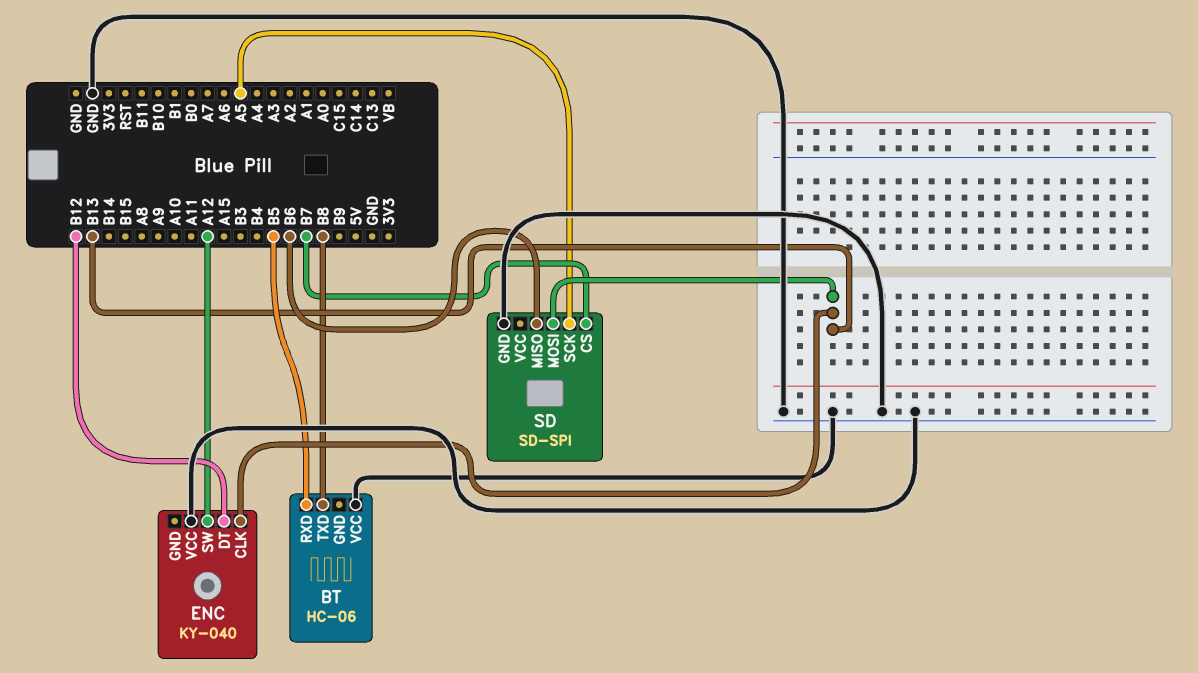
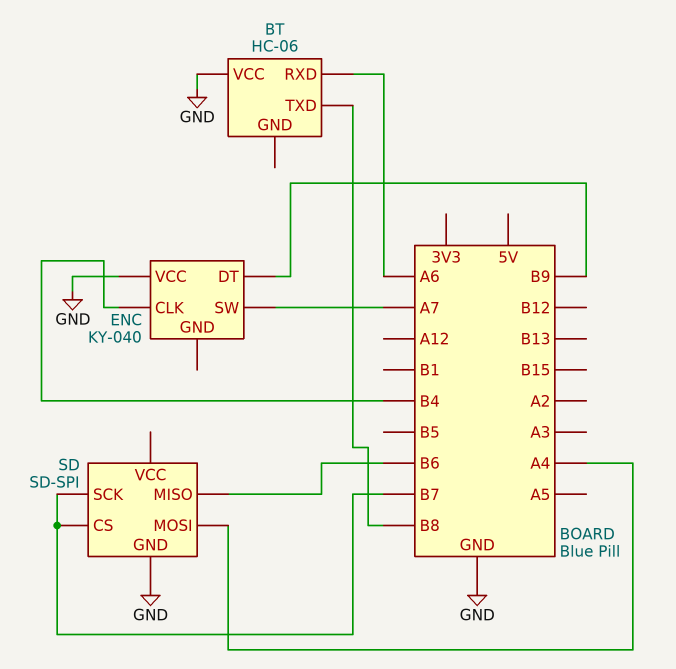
BT pin RXD: B5 -> A6
ENC pin CLK: B13 -> B4
ENC pin DT: B12 -> B9
ENC pin SW: A12 -> A7
SD pin MOSI: B13 -> A4
SD pin SCK: A5 -> B7

